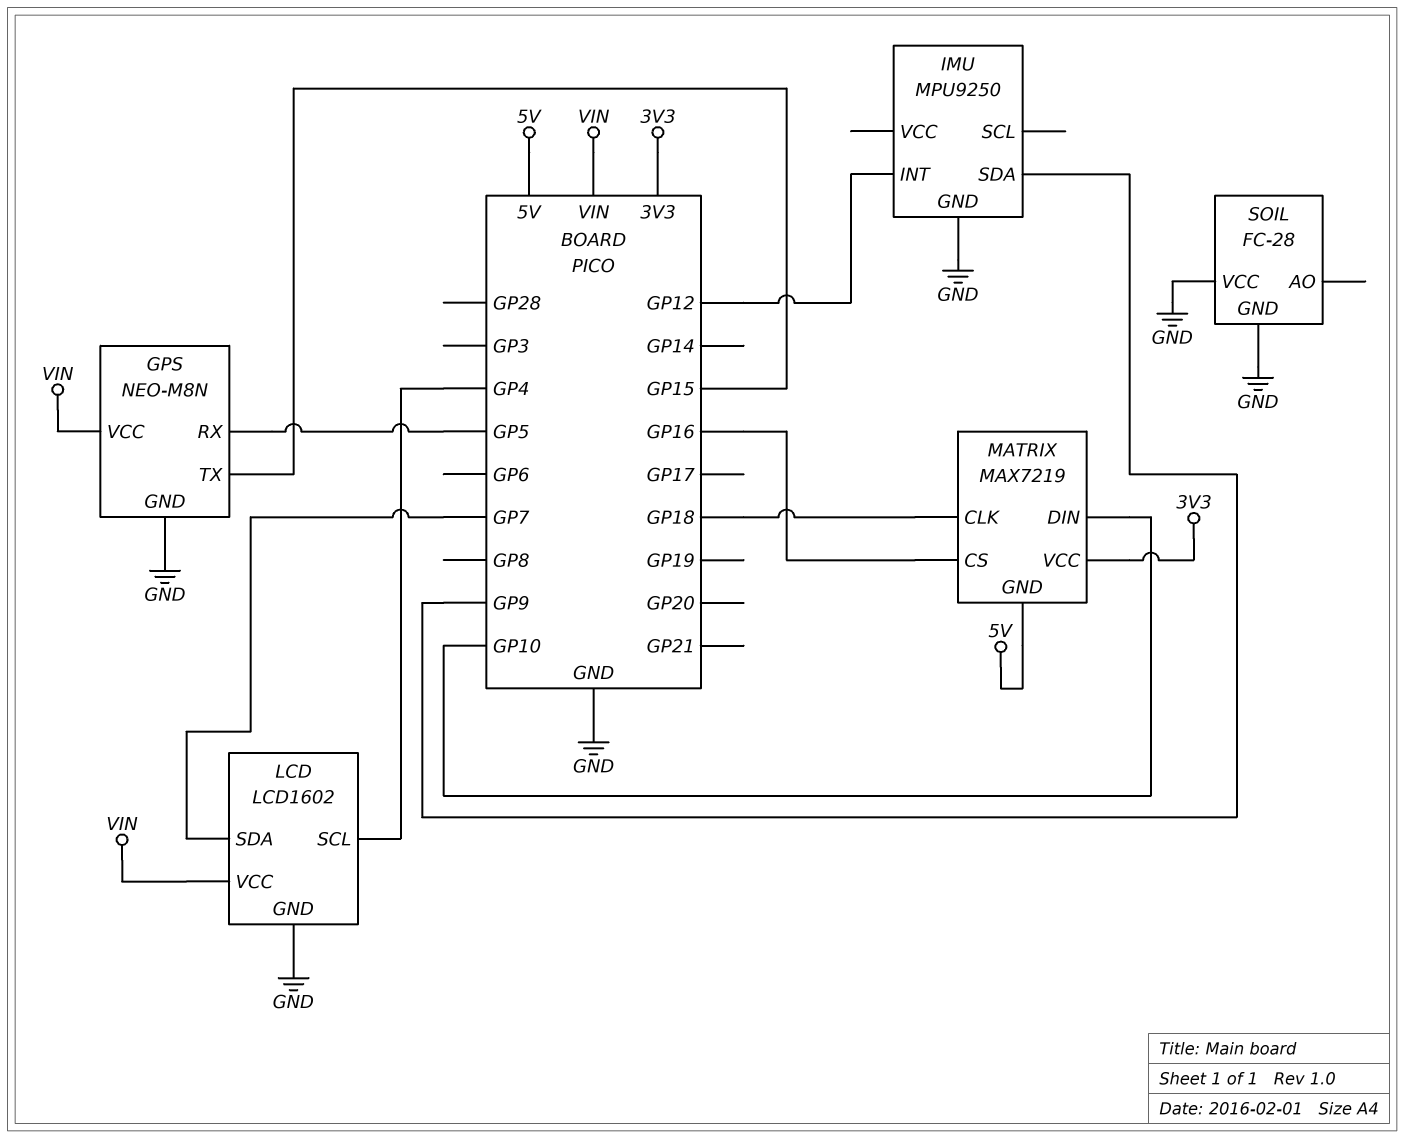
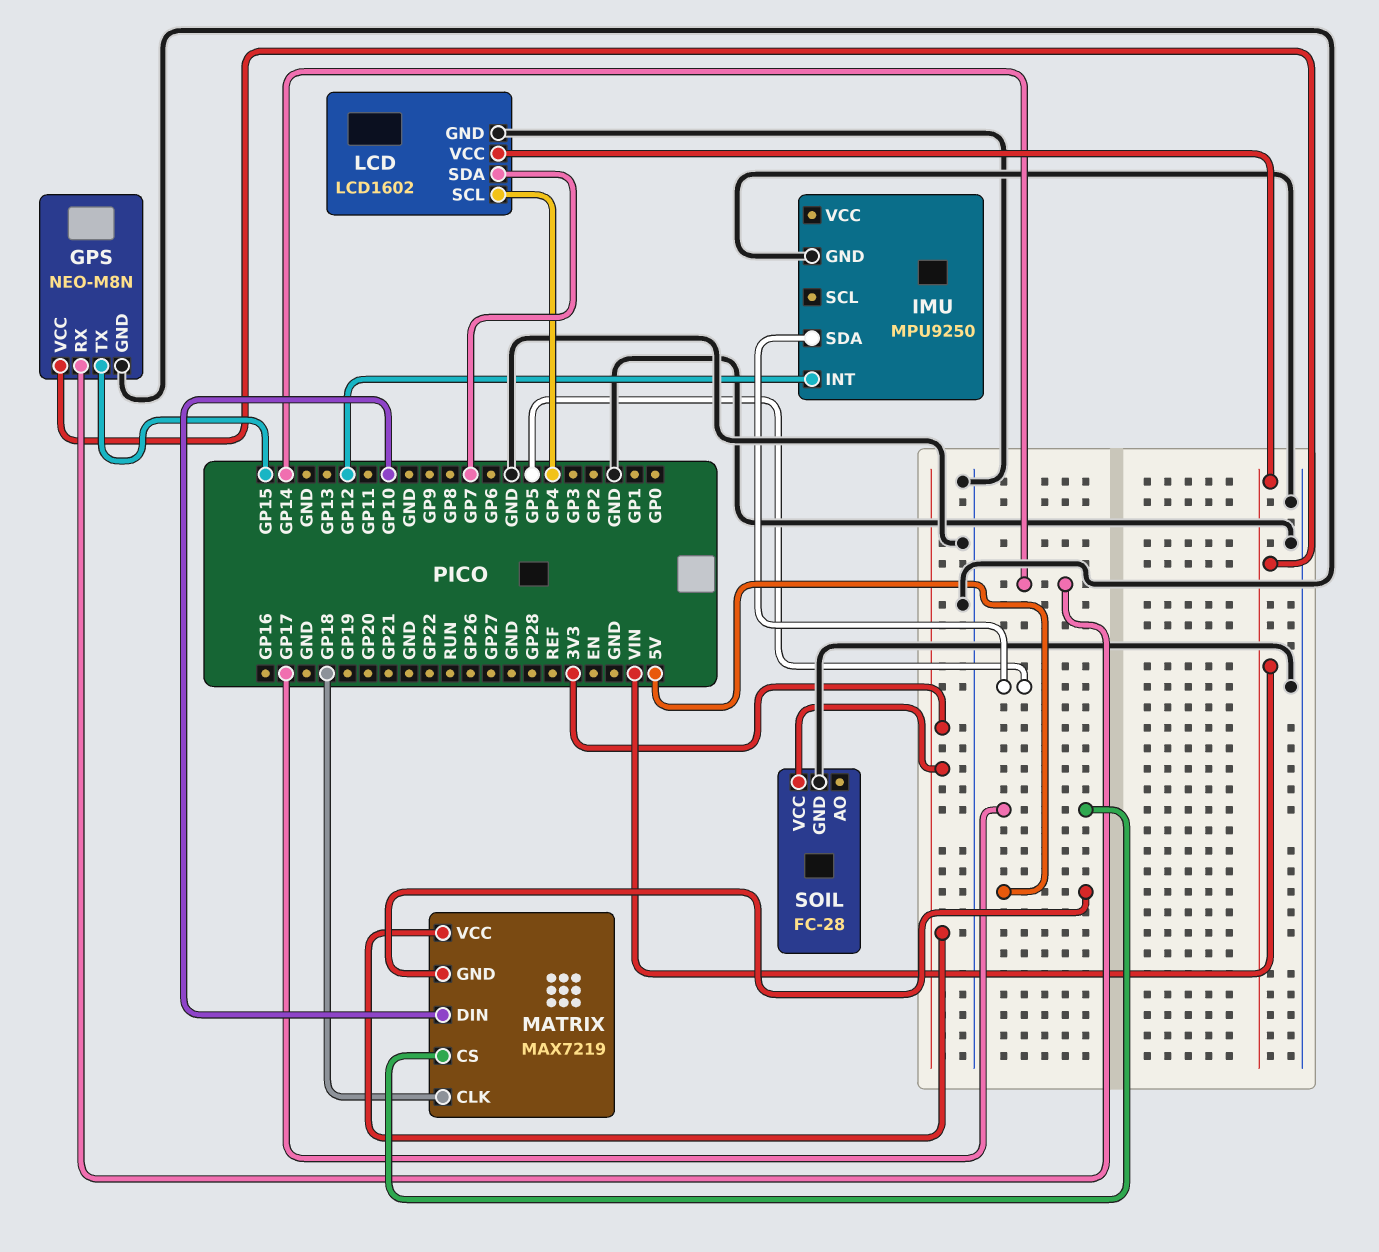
GPS pin RX: GP5 -> GP14
IMU pin SDA: GP9 -> GP5
MATRIX pin CS: GP16 -> GP17
SOIL pin VCC: GND -> 3V3

